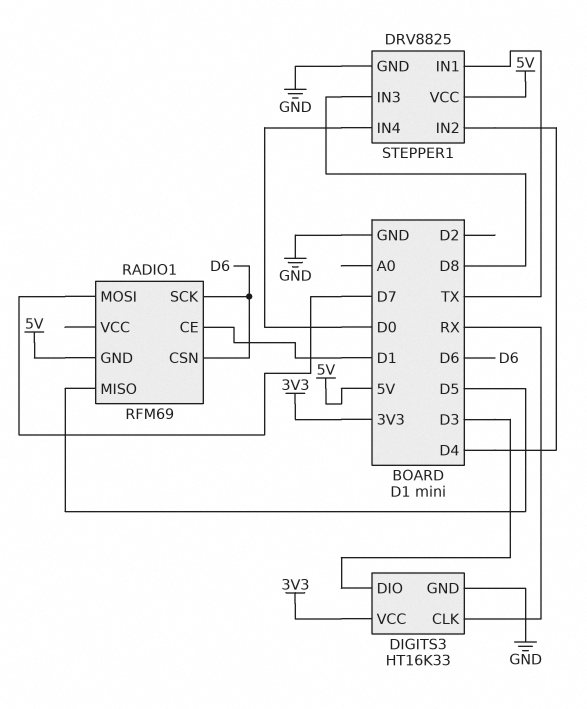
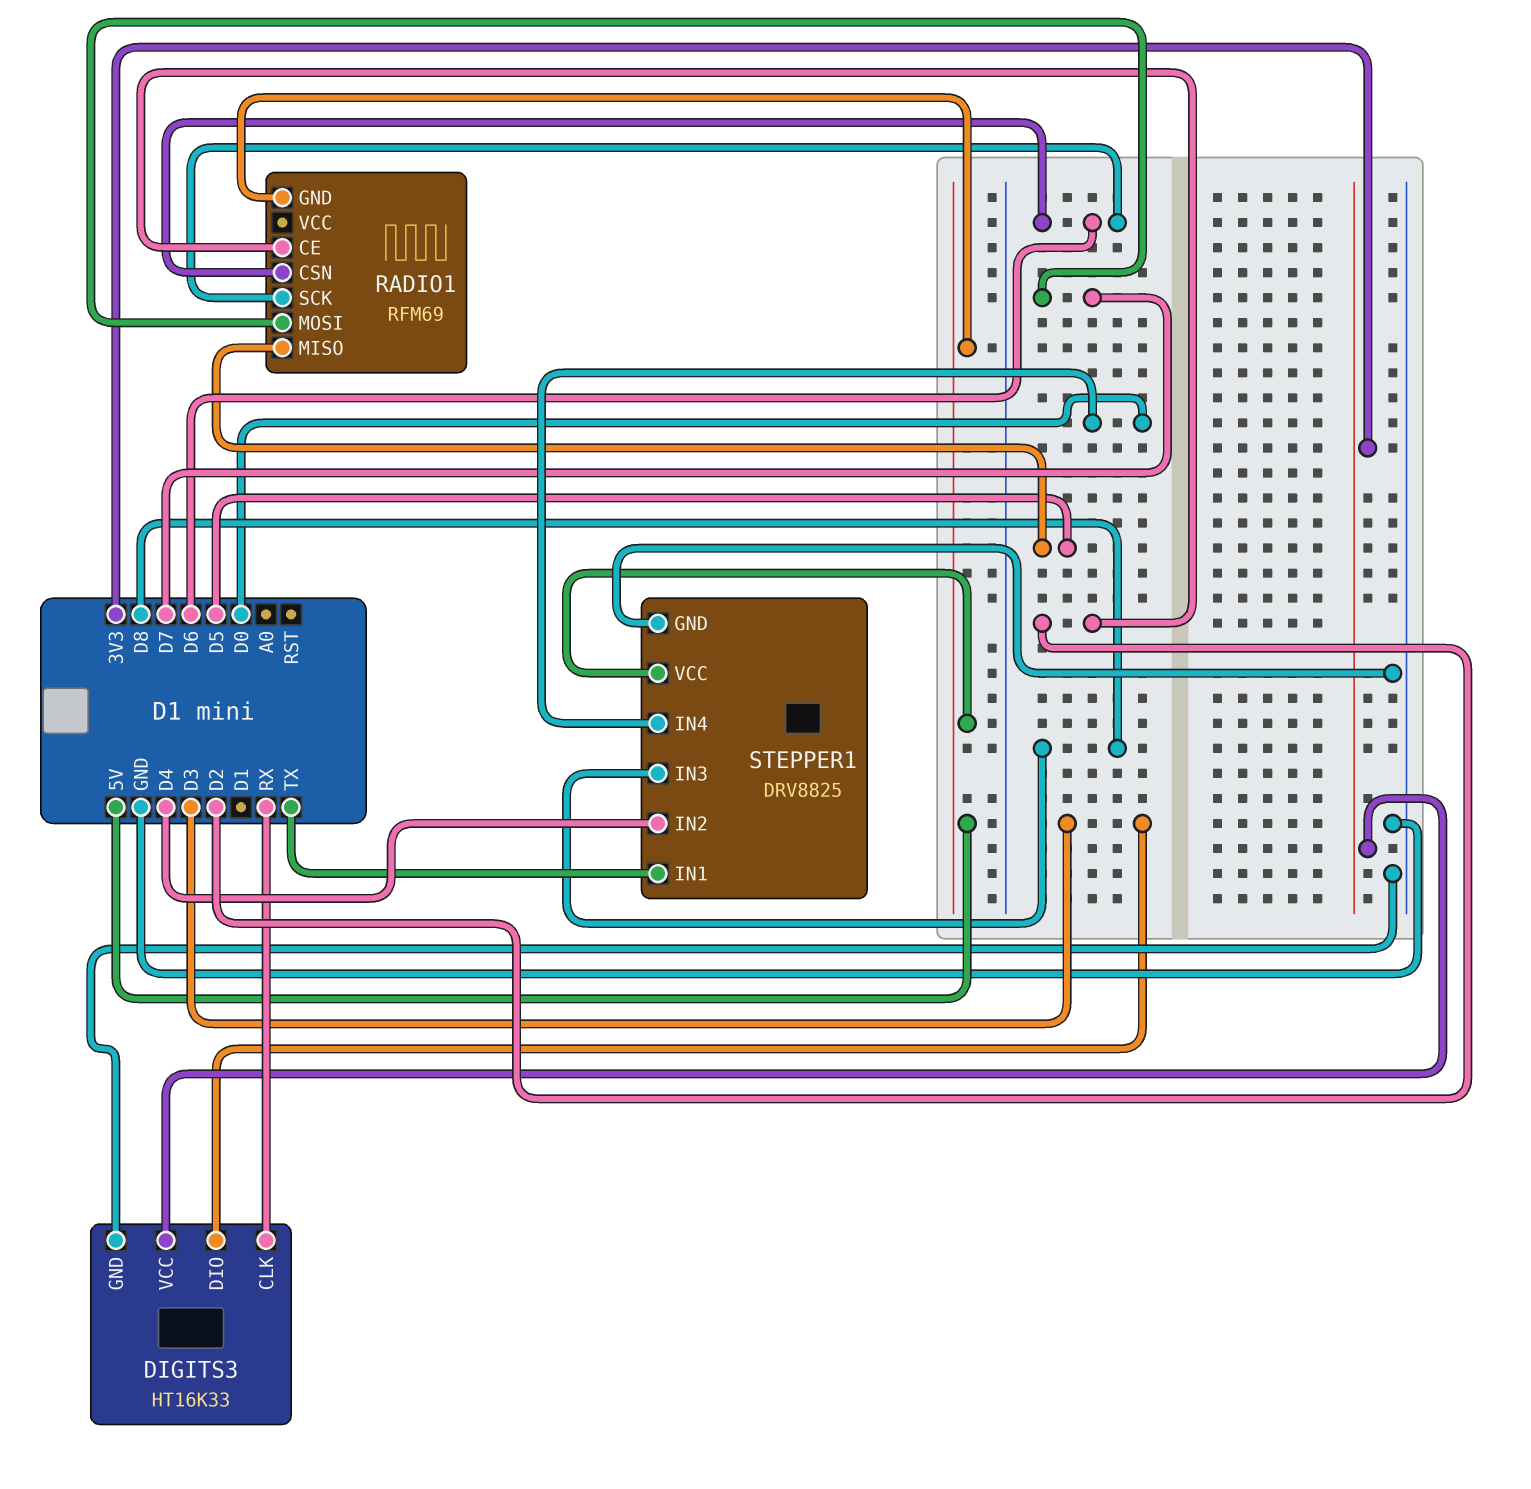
RADIO1 pin CE: D1 -> D2

